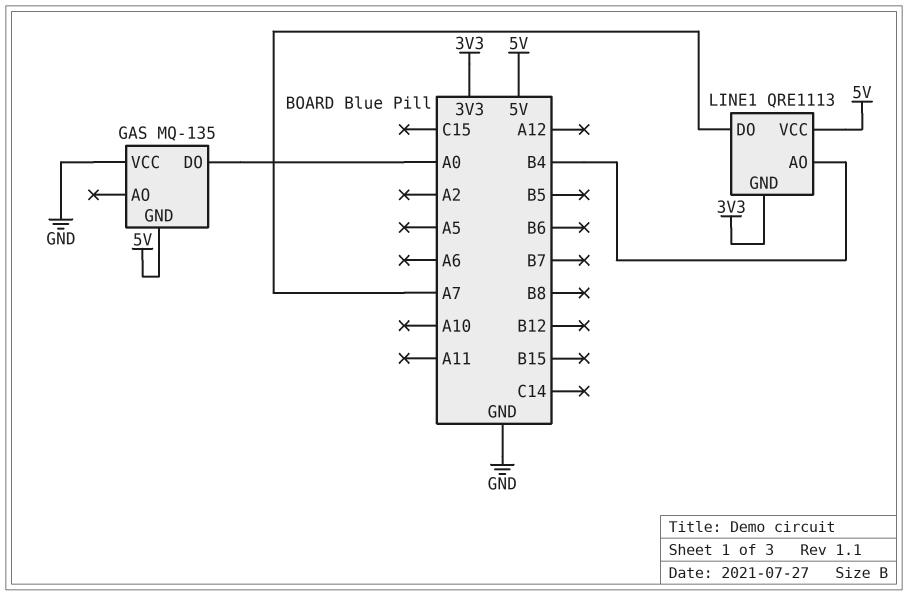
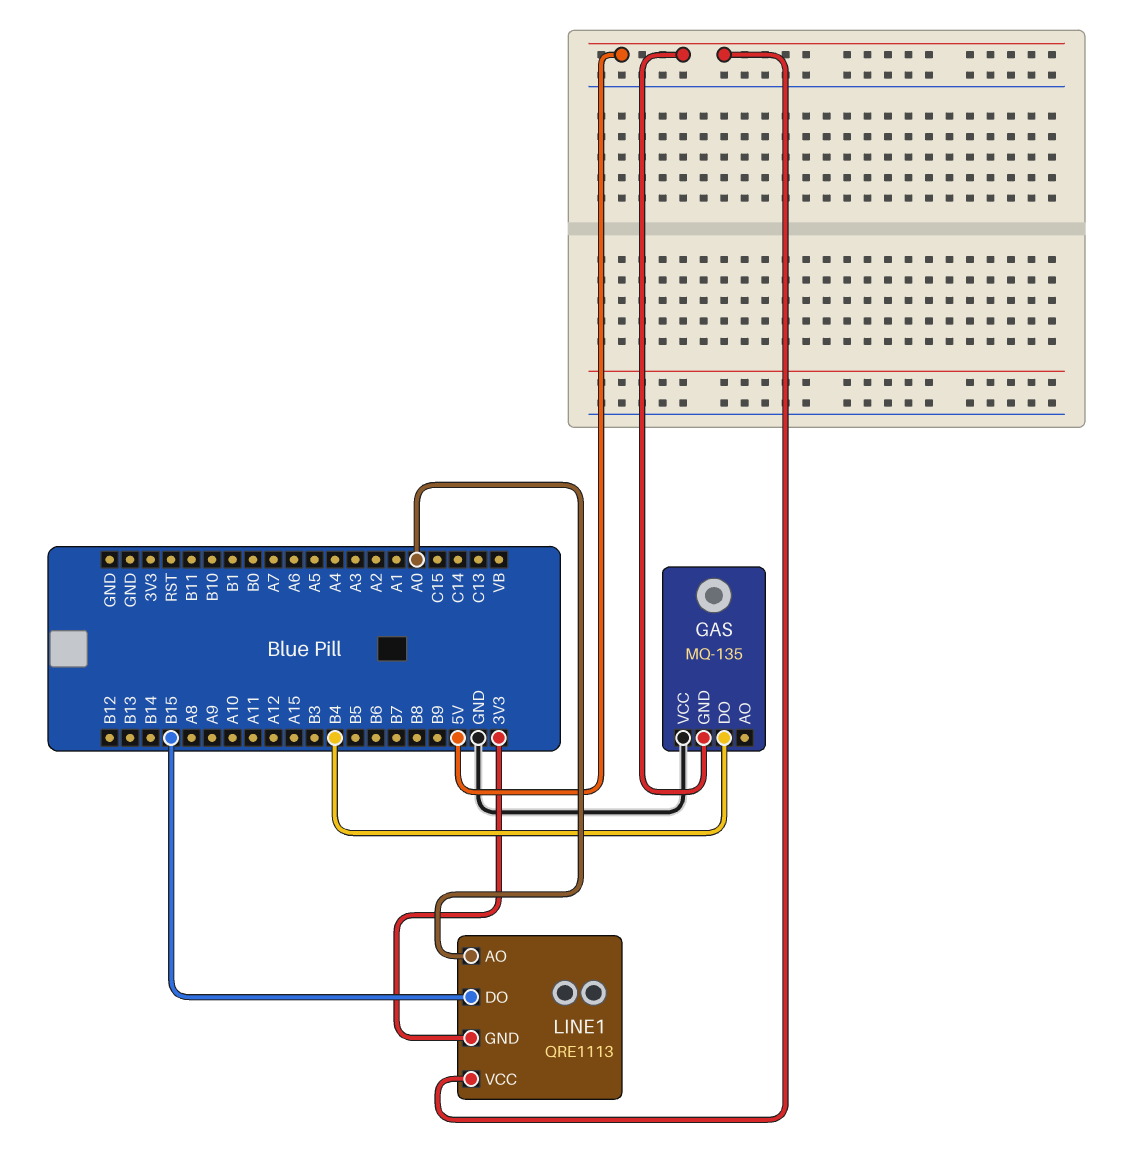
GAS pin DO: A0 -> B4
LINE1 pin AO: B4 -> A0
LINE1 pin DO: A7 -> B15

